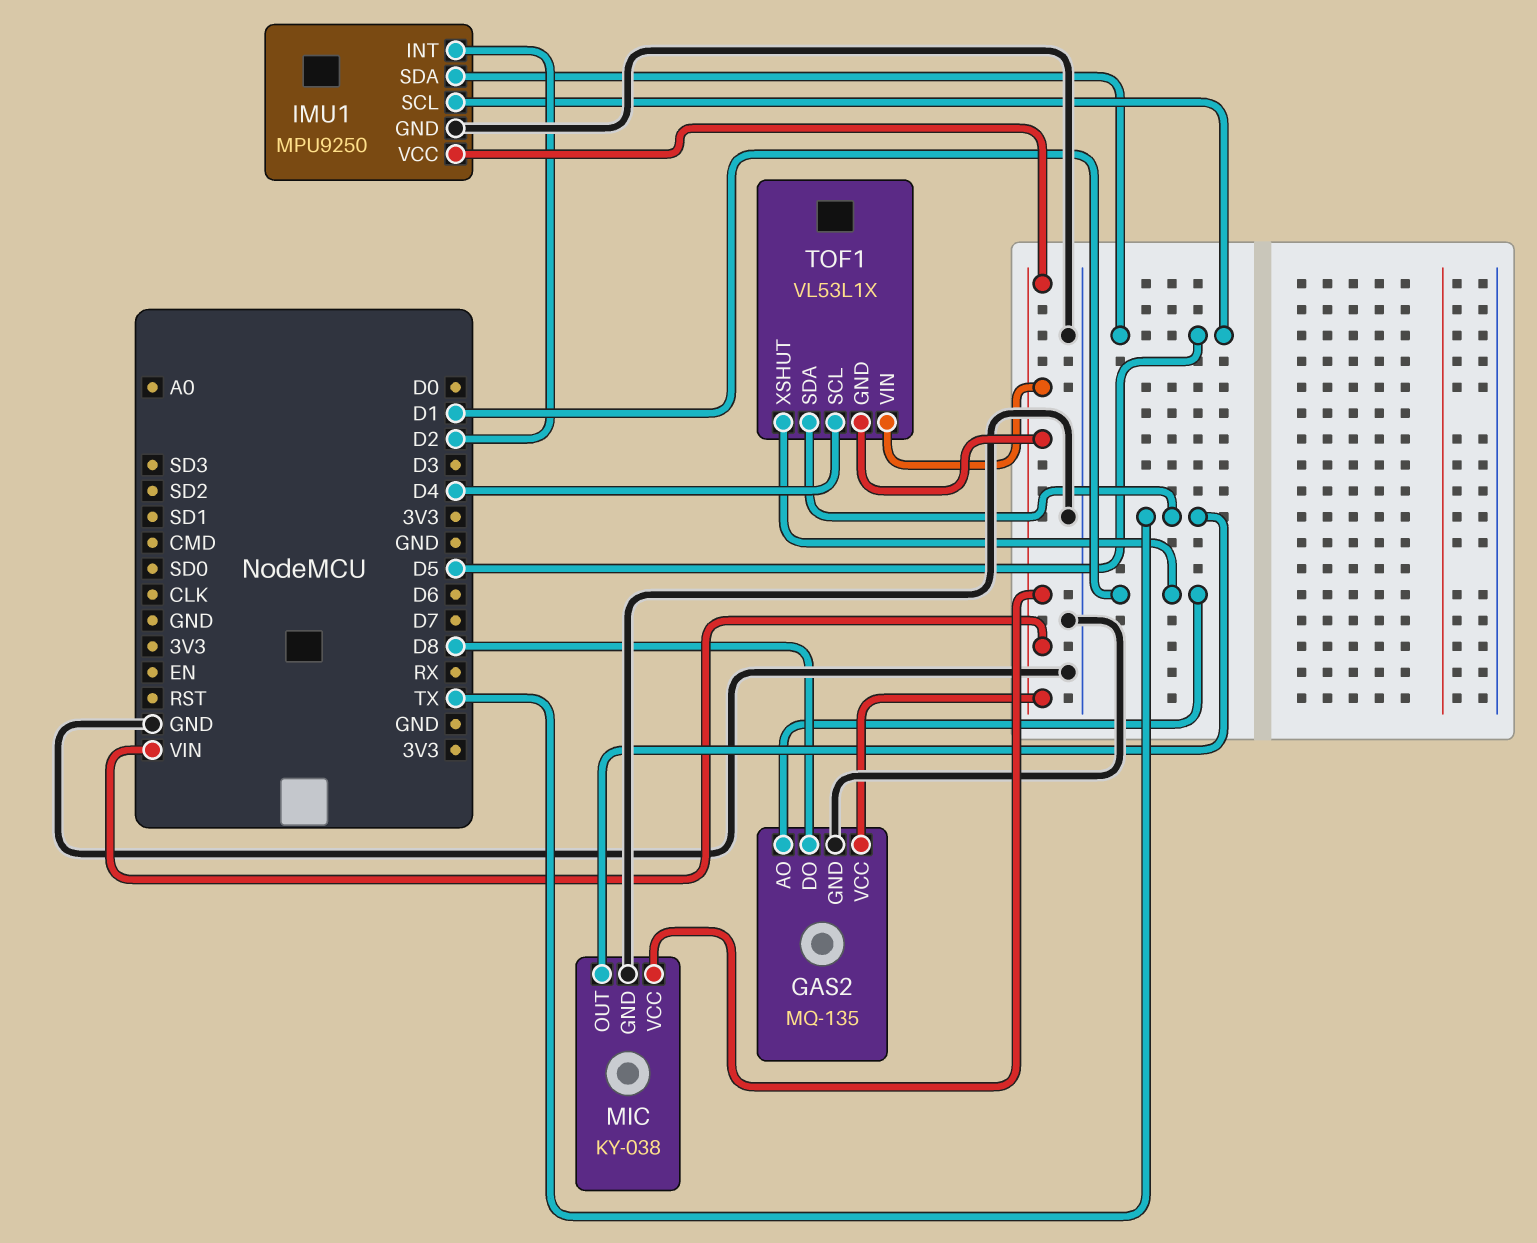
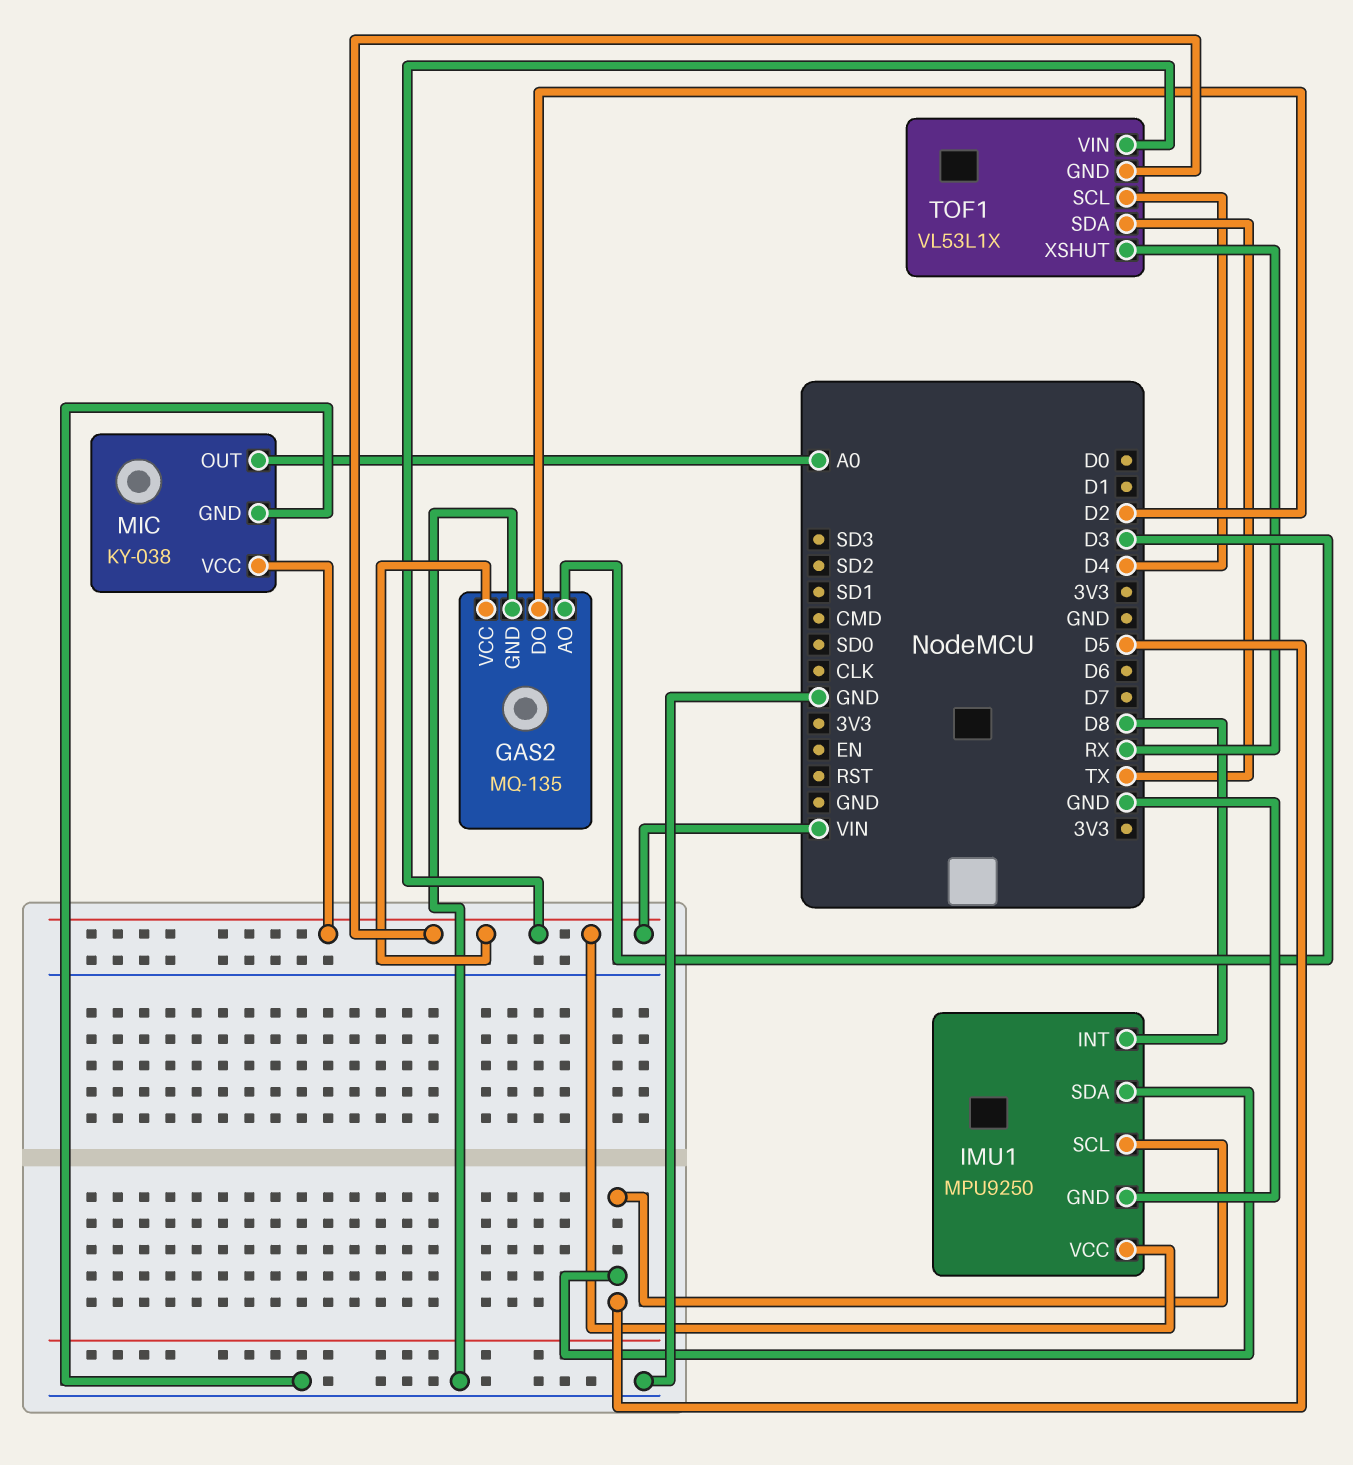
GAS2 pin AO: D1 -> D3
GAS2 pin DO: D8 -> D2
IMU1 pin INT: D2 -> D8
MIC pin OUT: TX -> A0
TOF1 pin XSHUT: D1 -> RX

